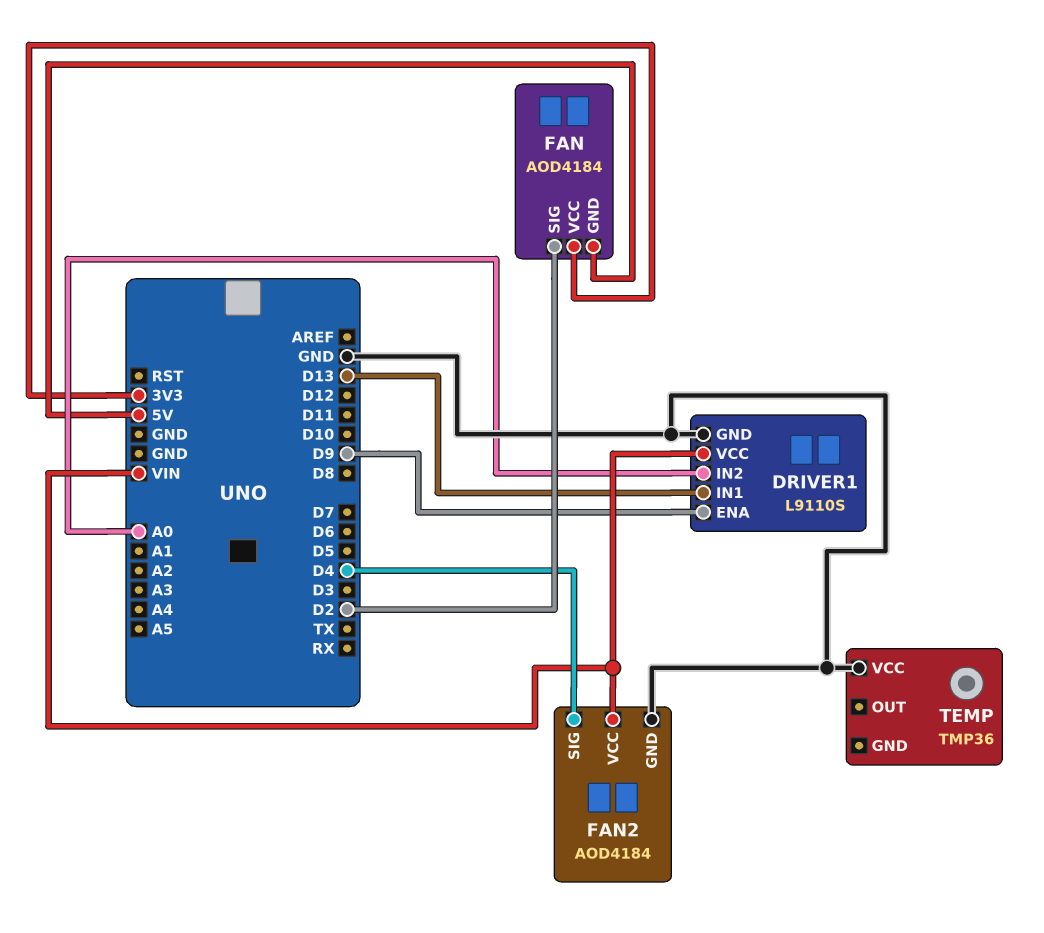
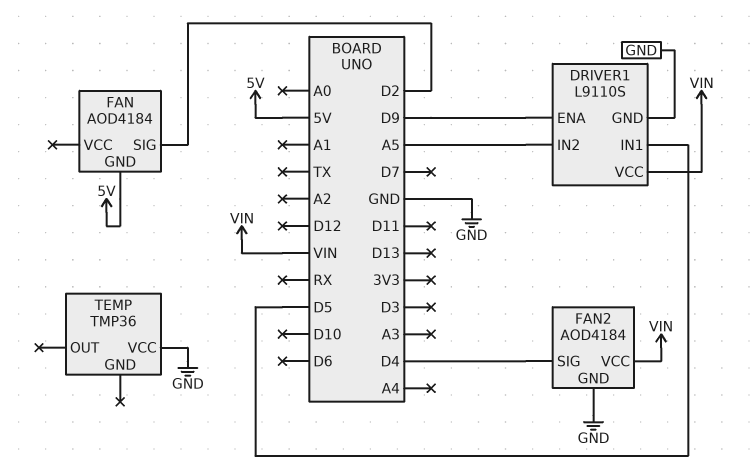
DRIVER1 pin IN1: D13 -> D5
DRIVER1 pin IN2: A0 -> A5
FAN pin VCC: 3V3 -> none

